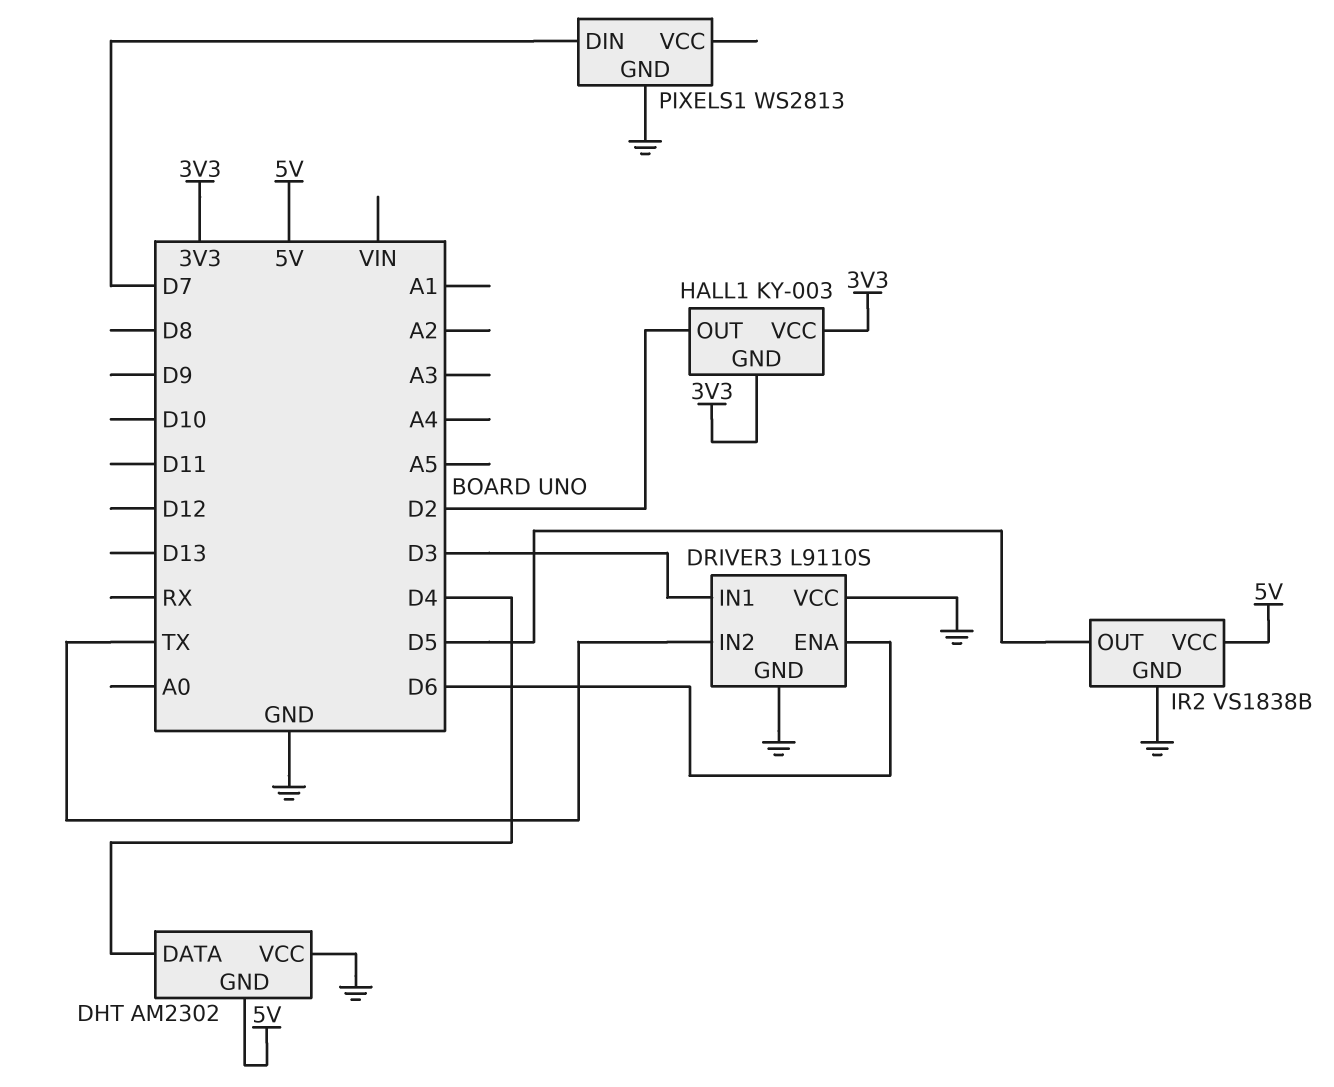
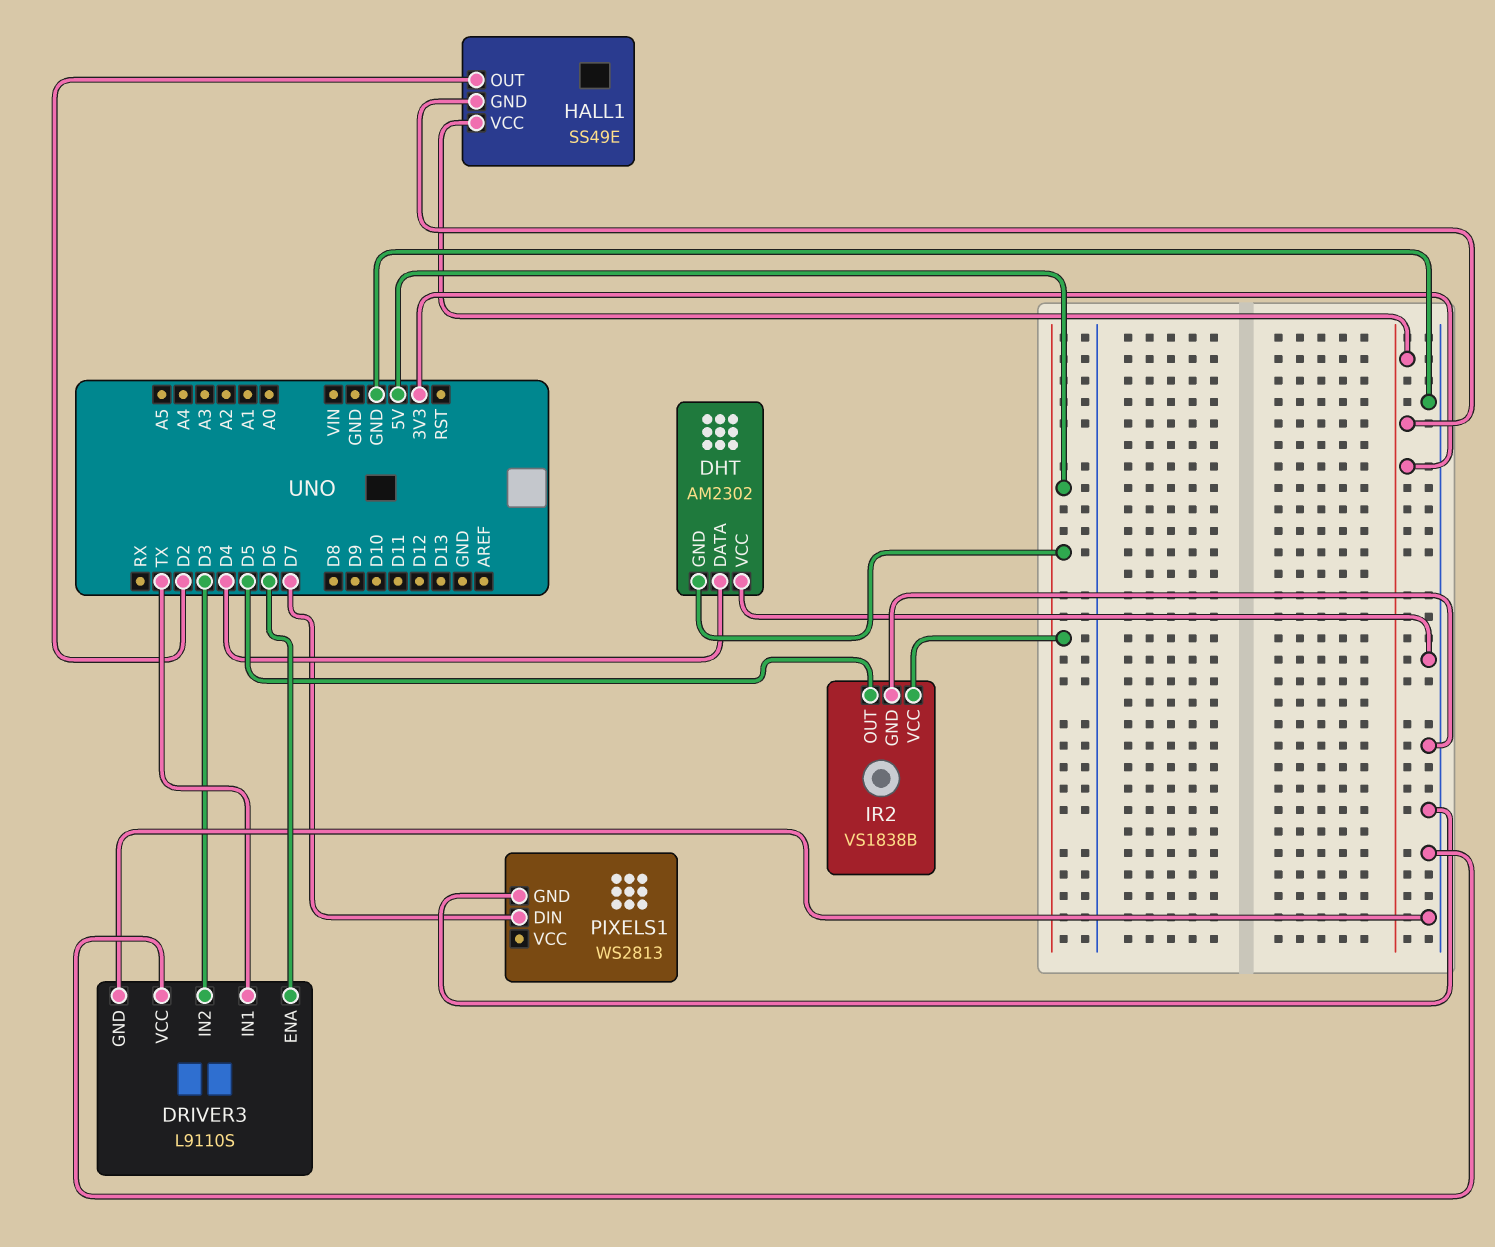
DRIVER3 pin IN1: D3 -> TX
DRIVER3 pin IN2: TX -> D3
HALL1: KY-003 -> SS49E

